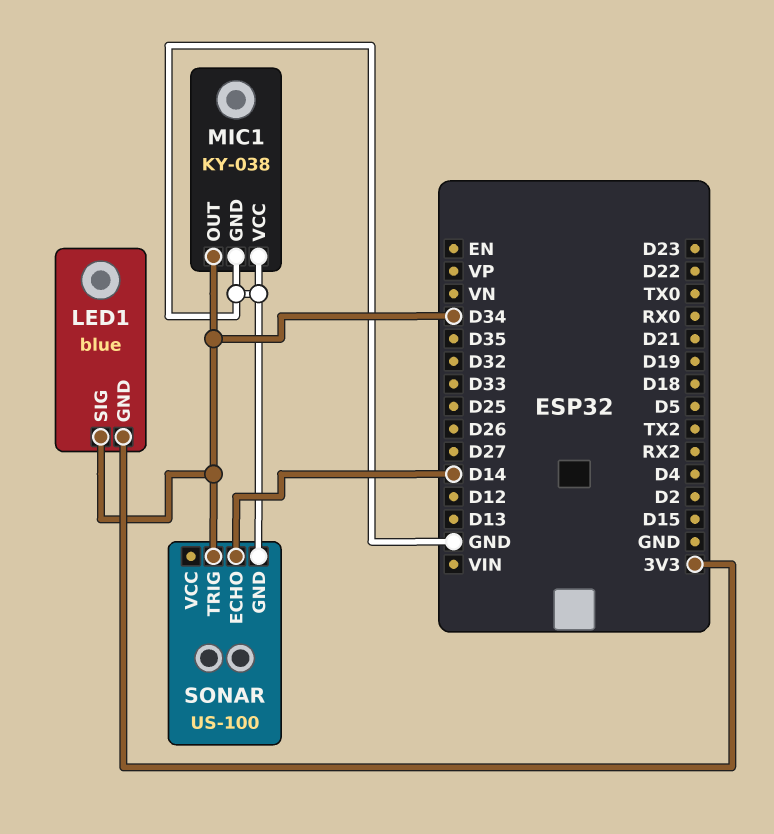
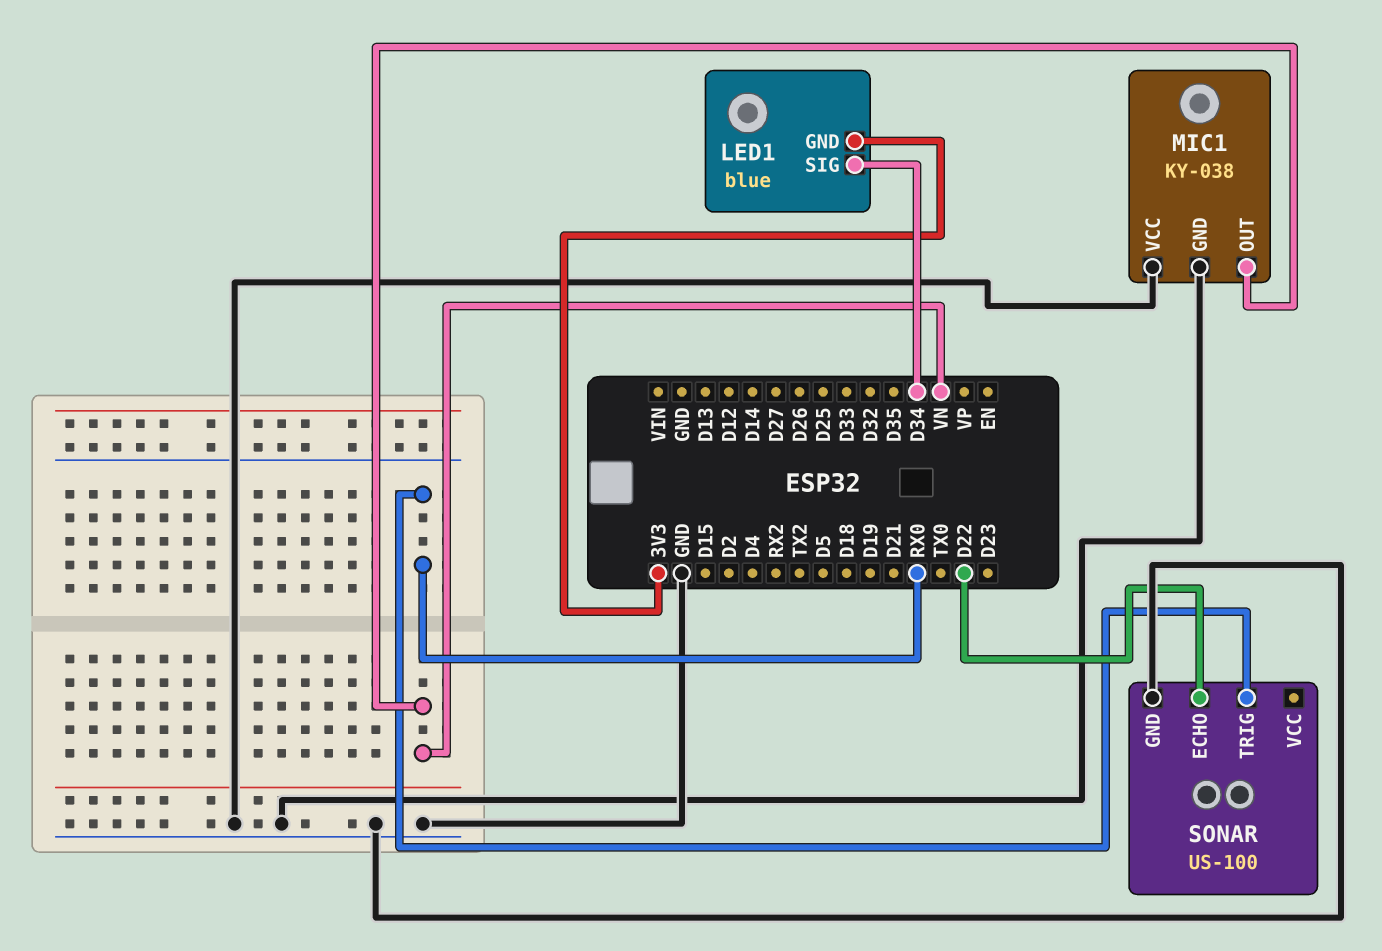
MIC1 pin OUT: D34 -> VN
SONAR pin ECHO: D14 -> D22
SONAR pin TRIG: D34 -> RX0

